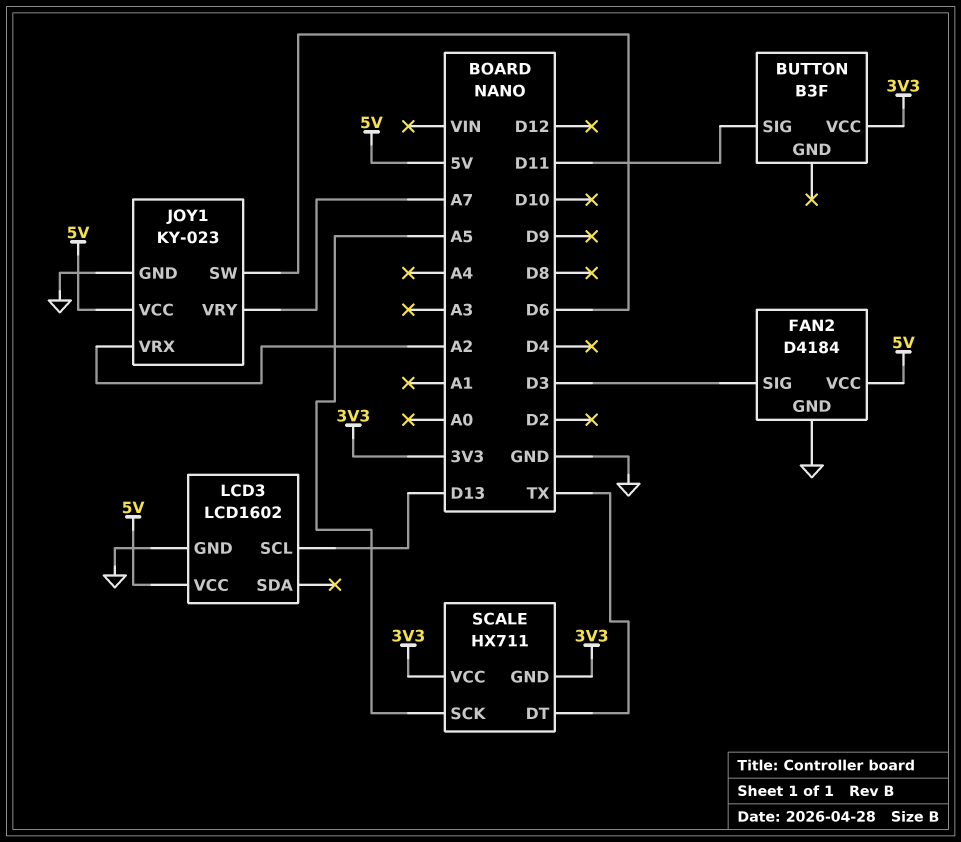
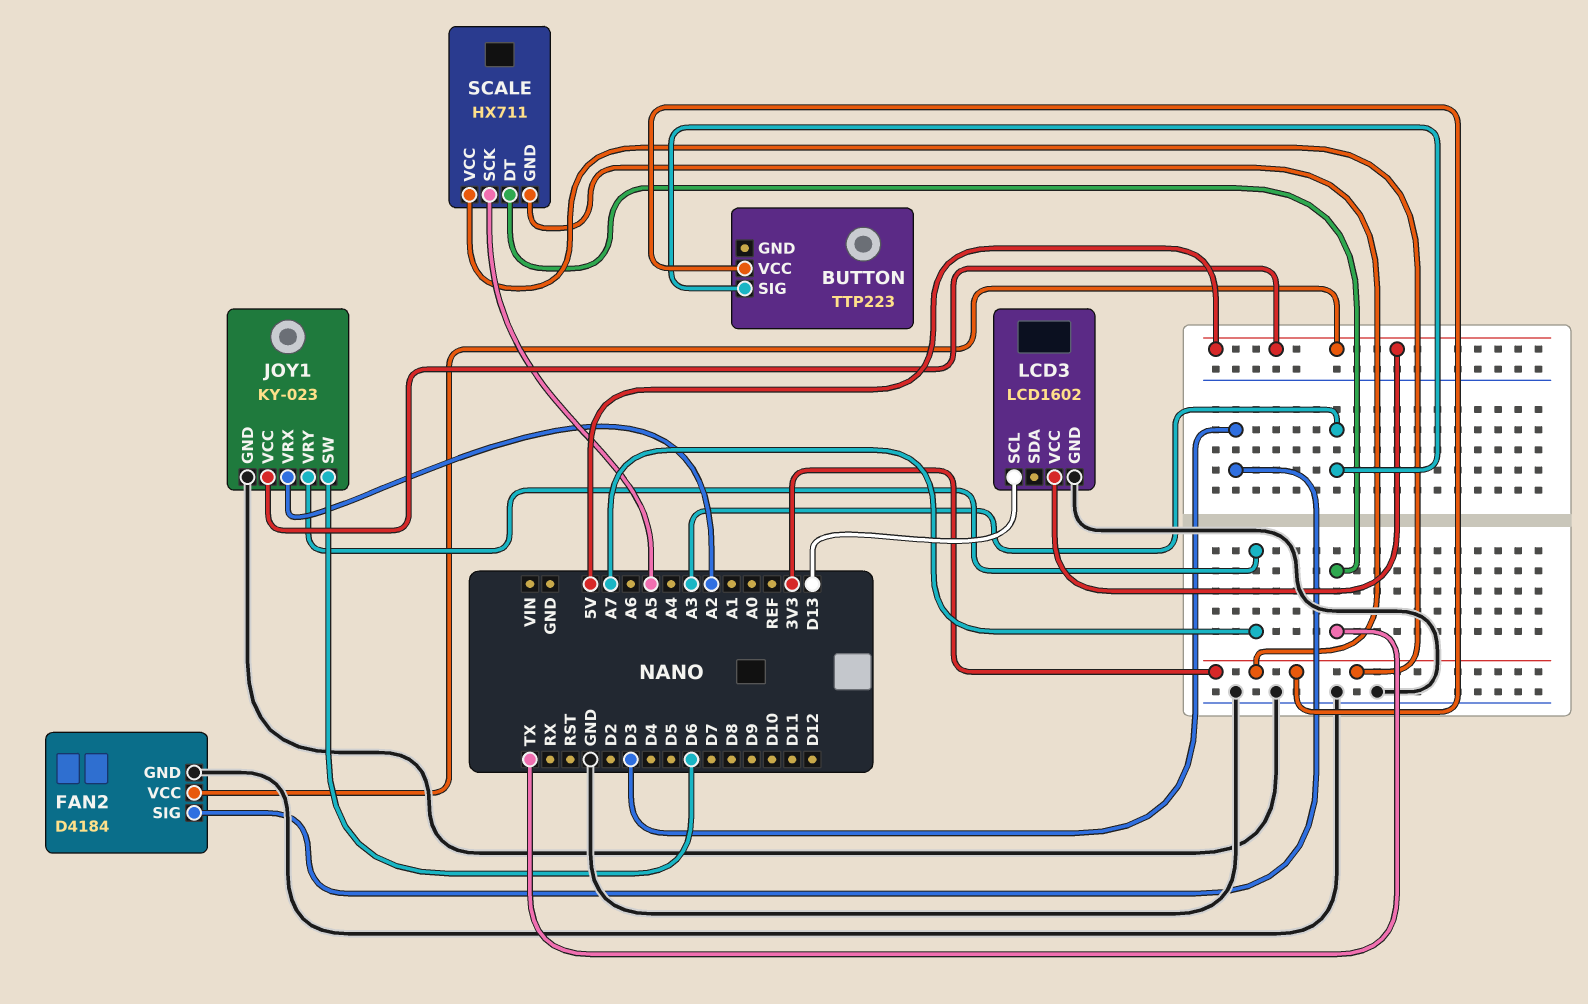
BUTTON: B3F -> TTP223
BUTTON pin SIG: D11 -> A3

